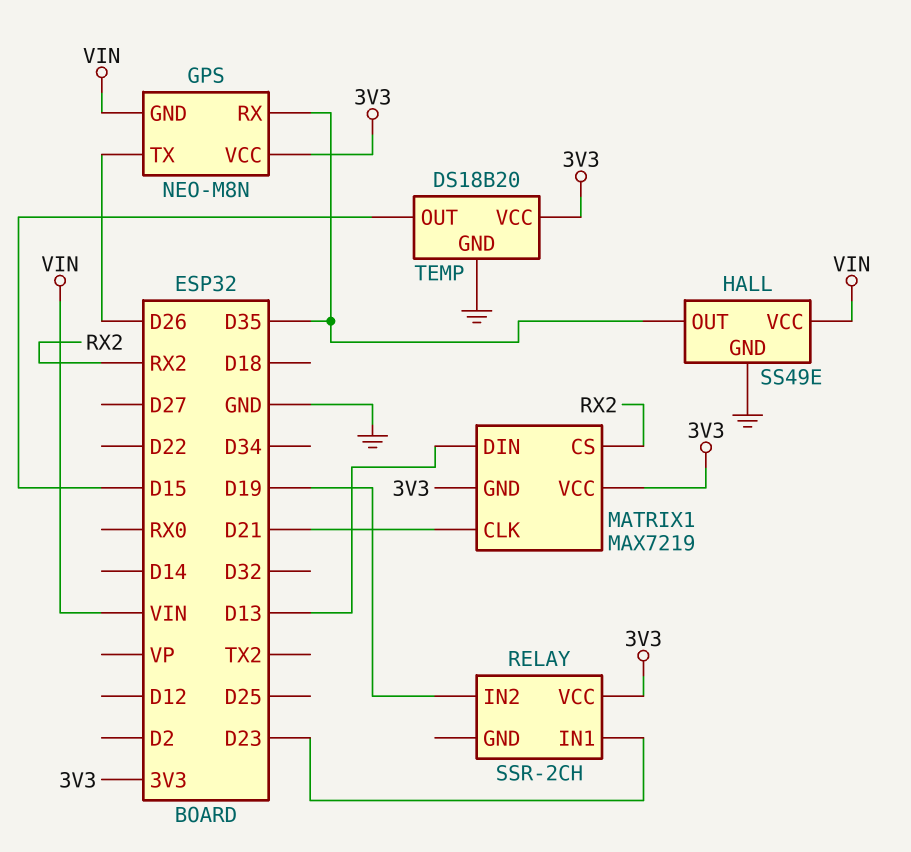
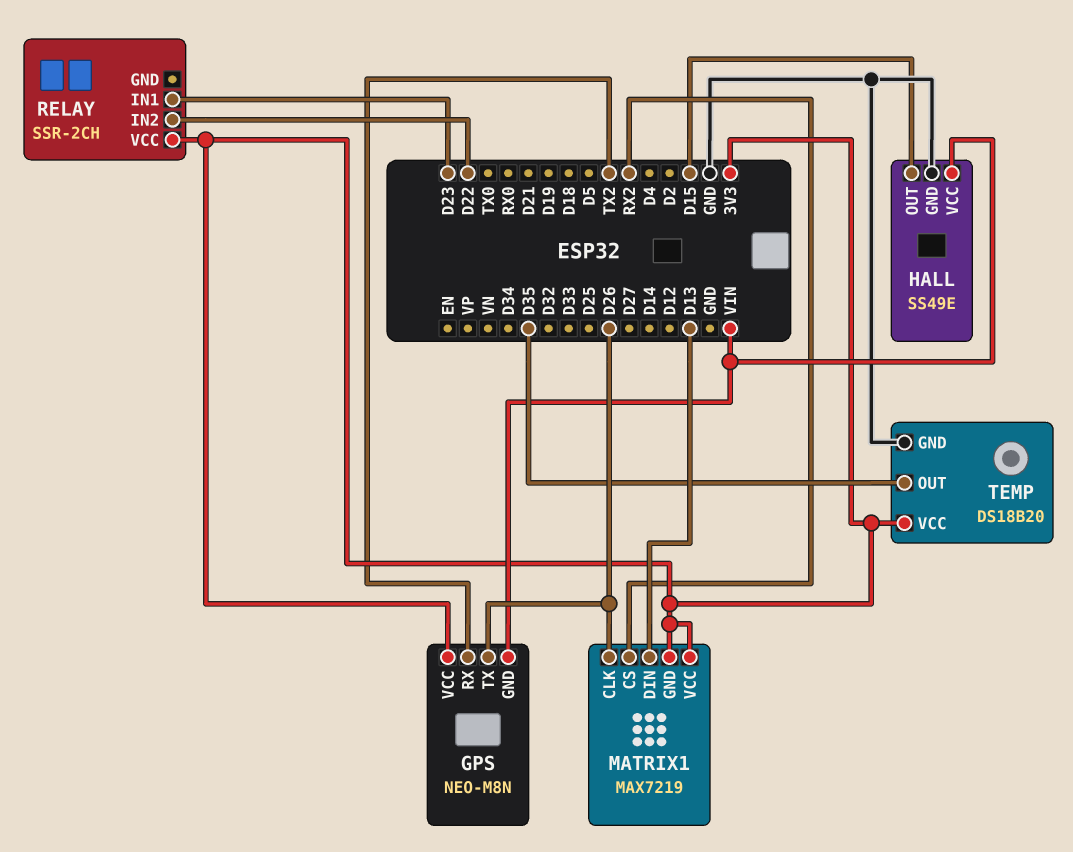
GPS pin RX: D35 -> TX2
HALL pin OUT: D35 -> D15
MATRIX1 pin CLK: D21 -> D26
RELAY pin IN2: D19 -> D22
TEMP pin OUT: D15 -> D35

